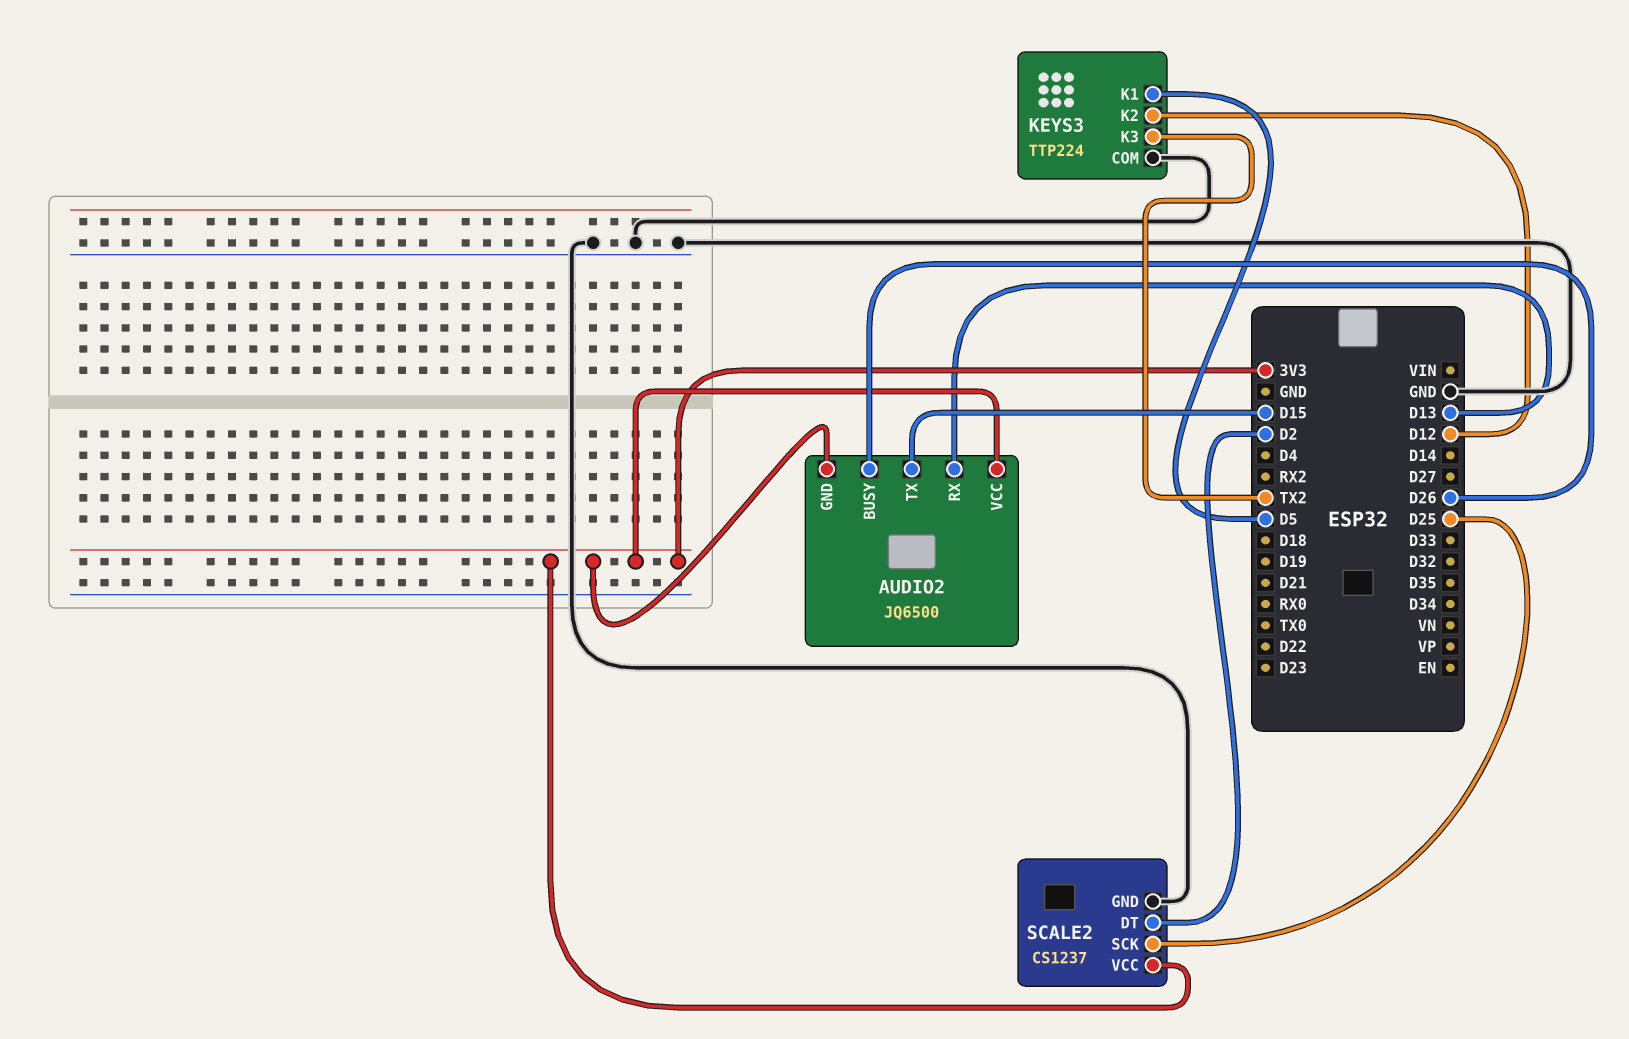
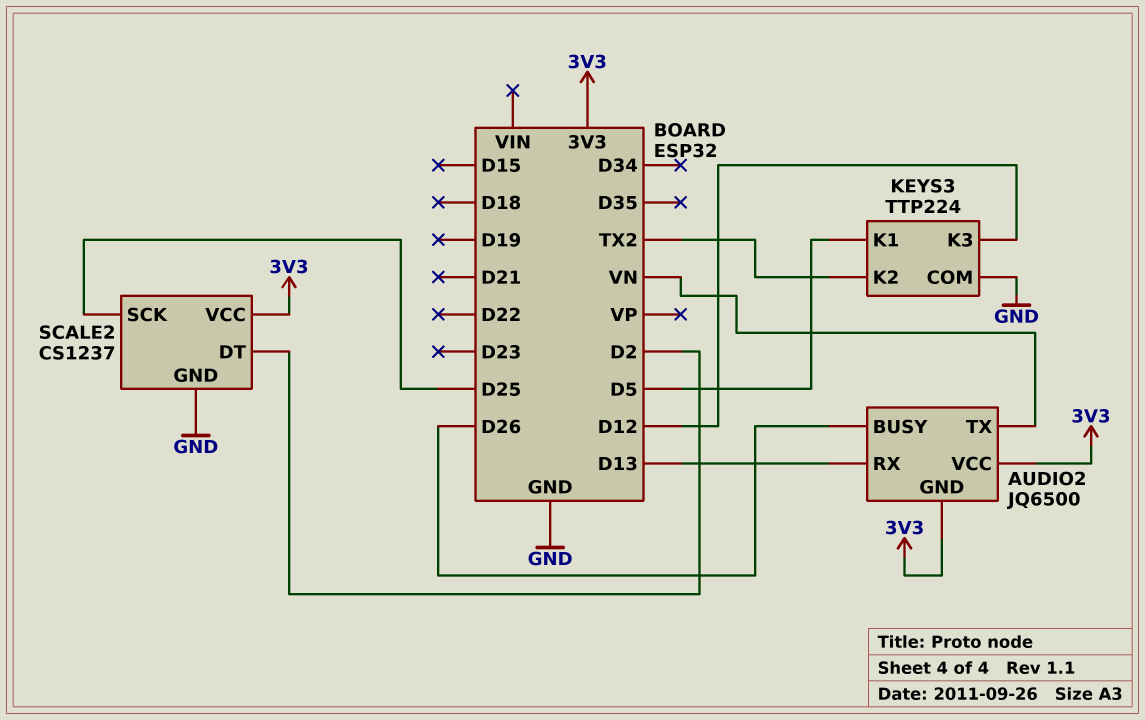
AUDIO2 pin TX: D15 -> VN
KEYS3 pin K2: D12 -> TX2
KEYS3 pin K3: TX2 -> D12

